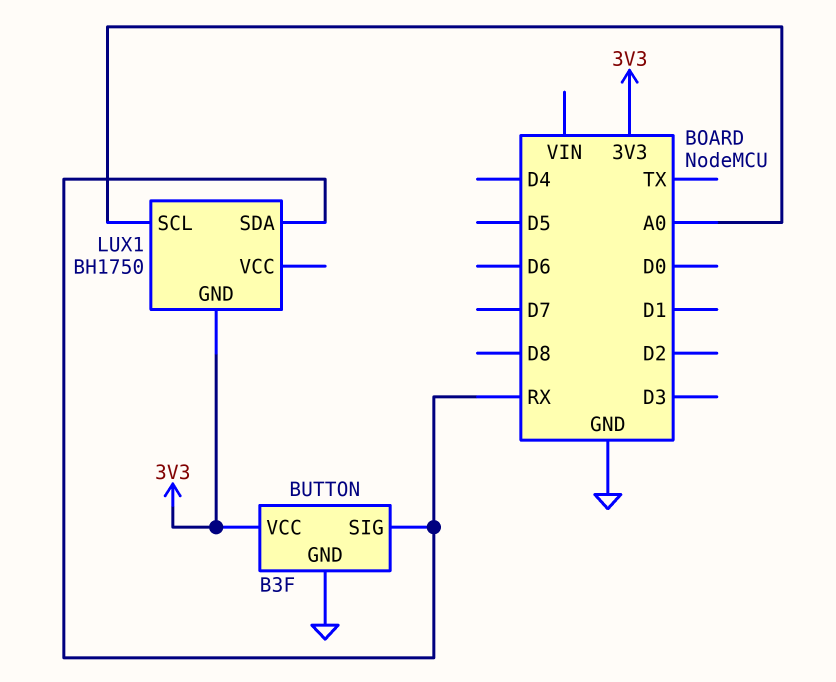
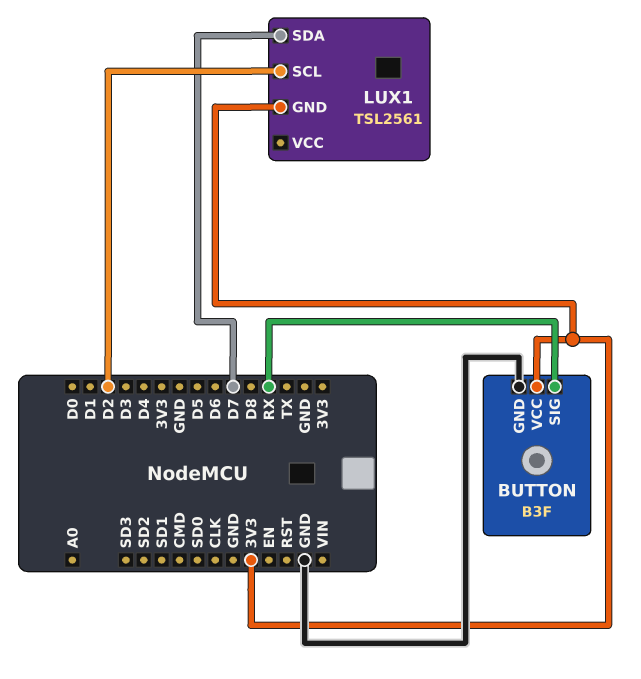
LUX1: BH1750 -> TSL2561
LUX1 pin SCL: A0 -> D2
LUX1 pin SDA: RX -> D7

